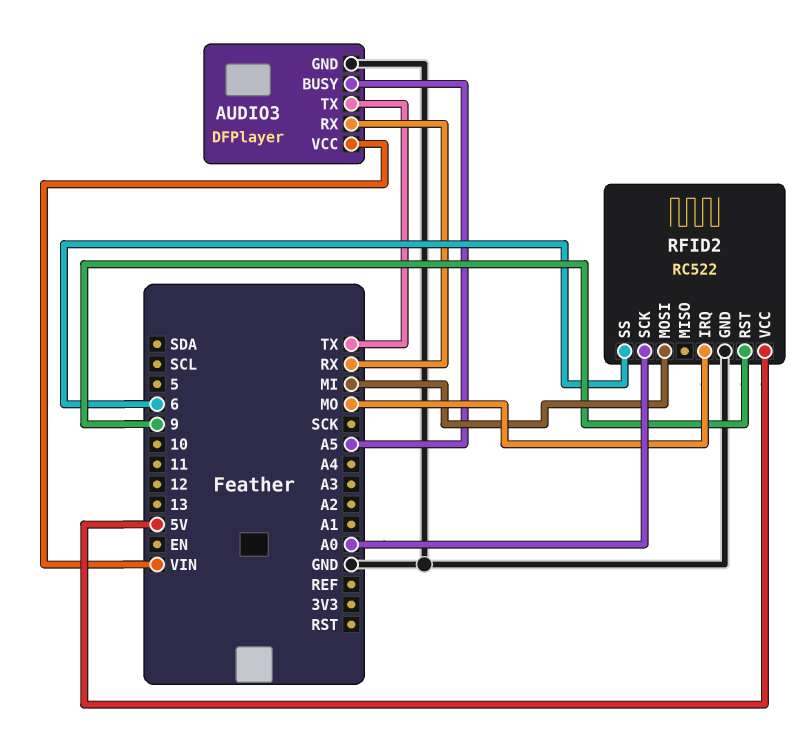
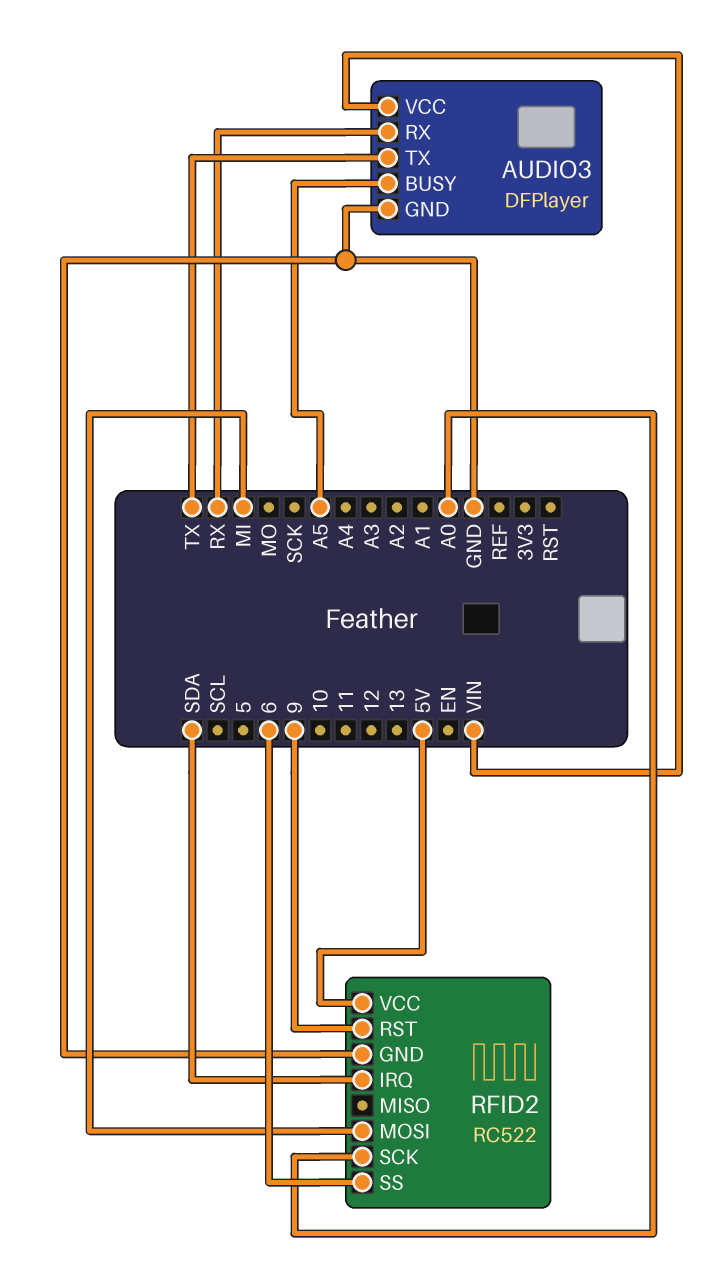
RFID2 pin IRQ: MO -> SDA

